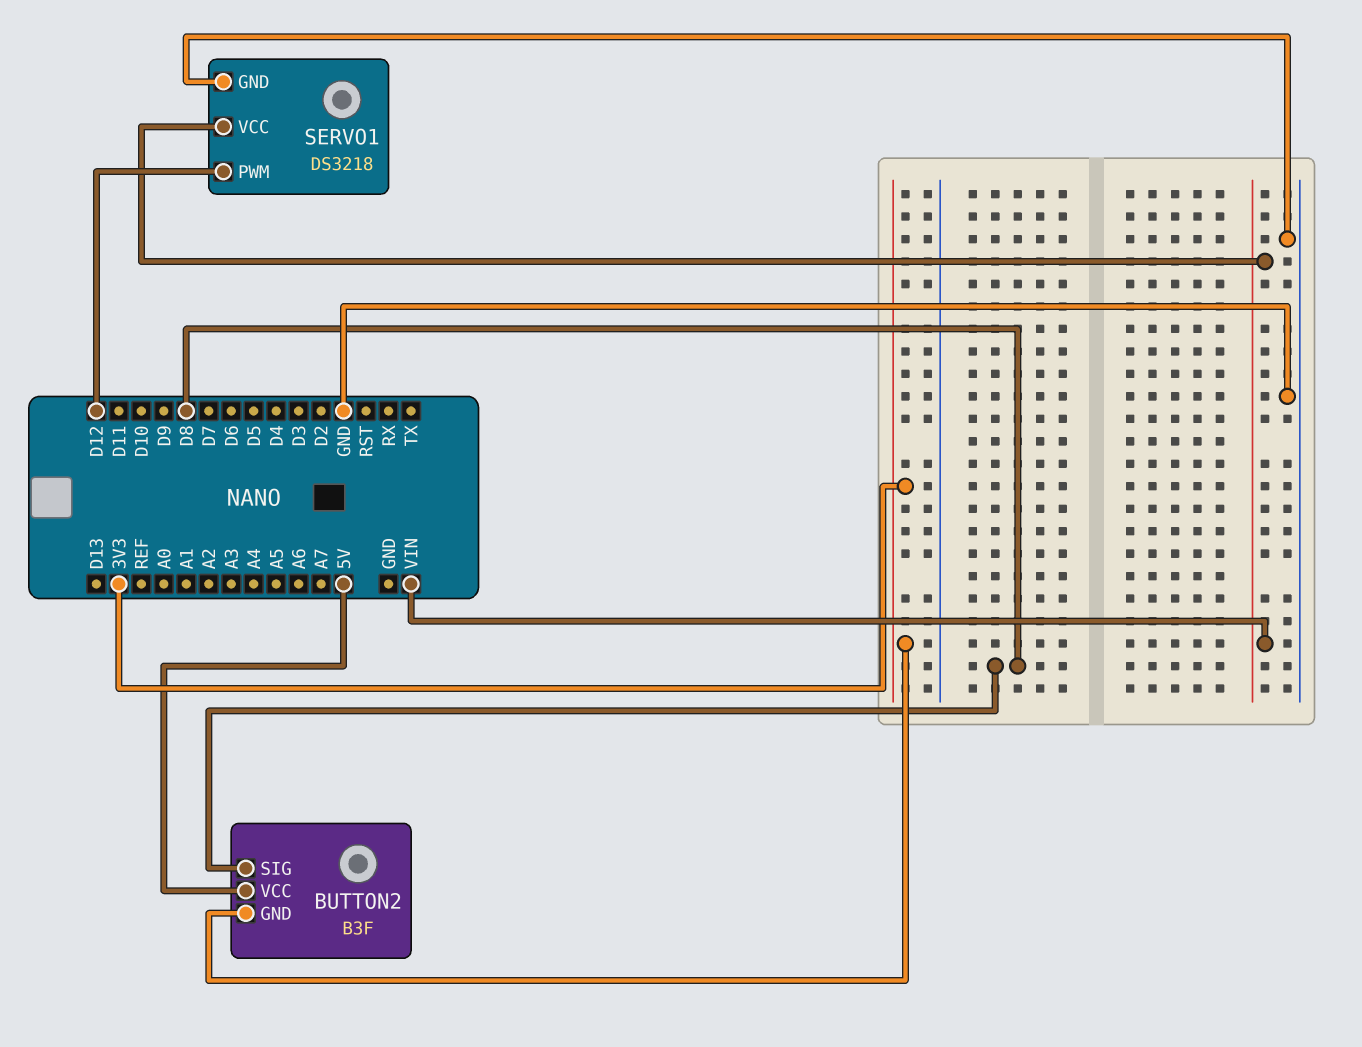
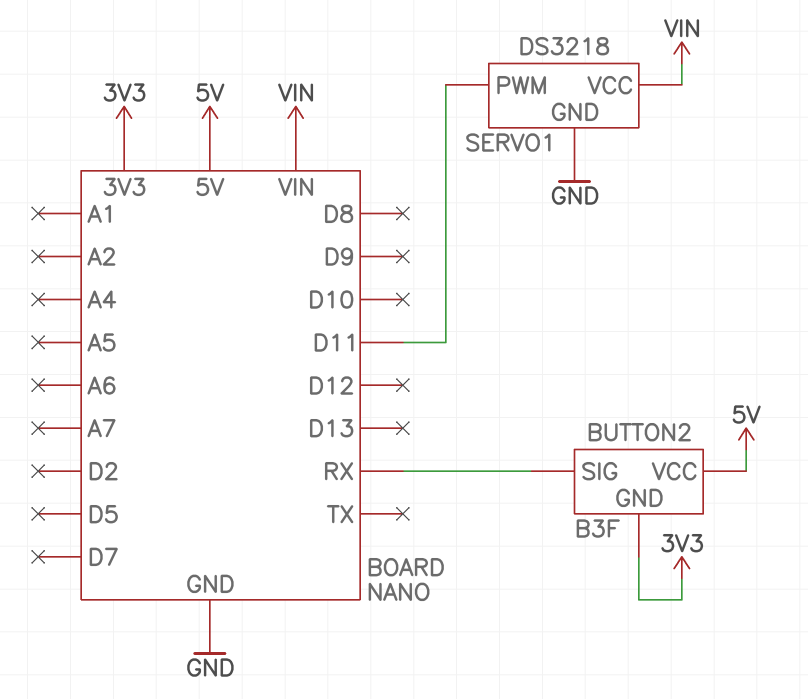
BUTTON2 pin SIG: D8 -> RX
SERVO1 pin PWM: D12 -> D11

